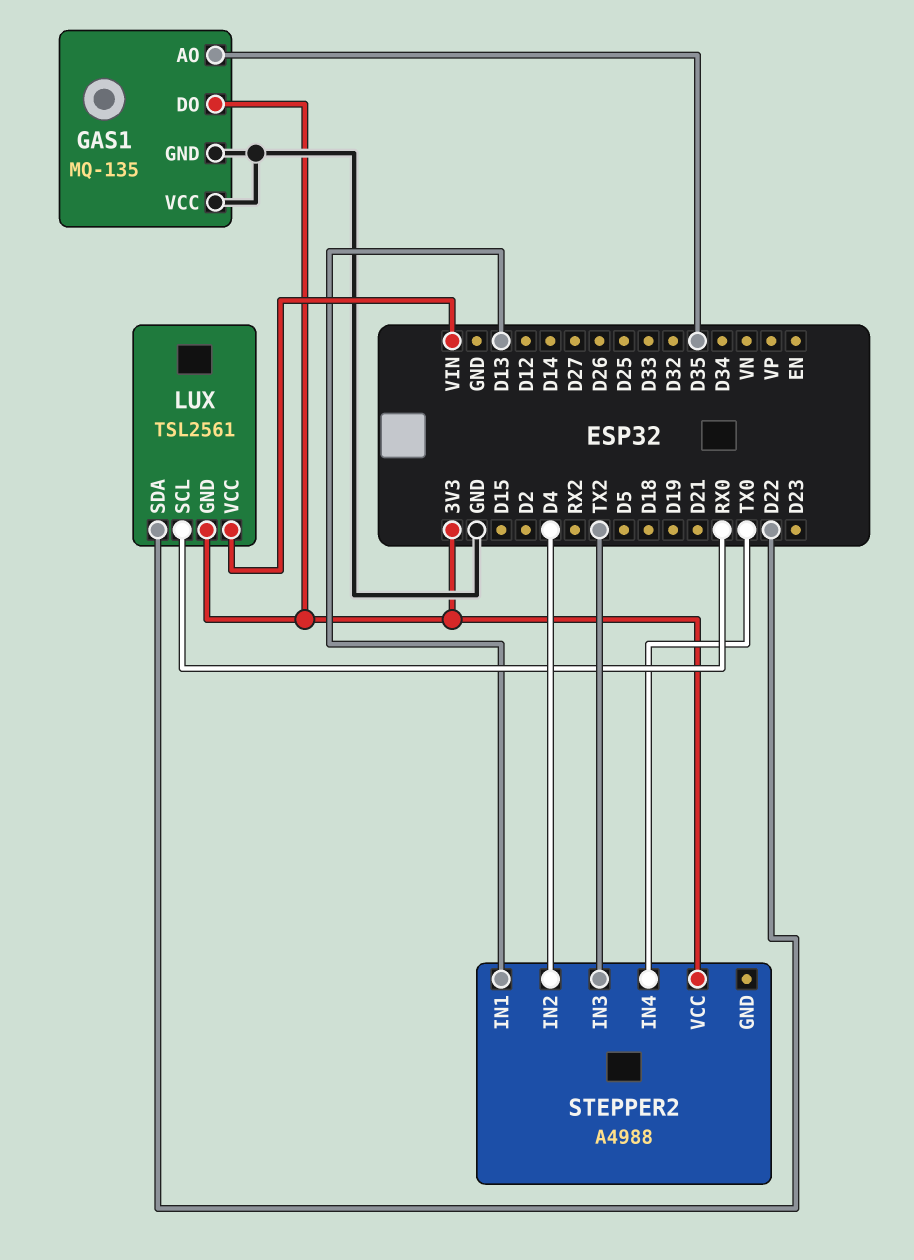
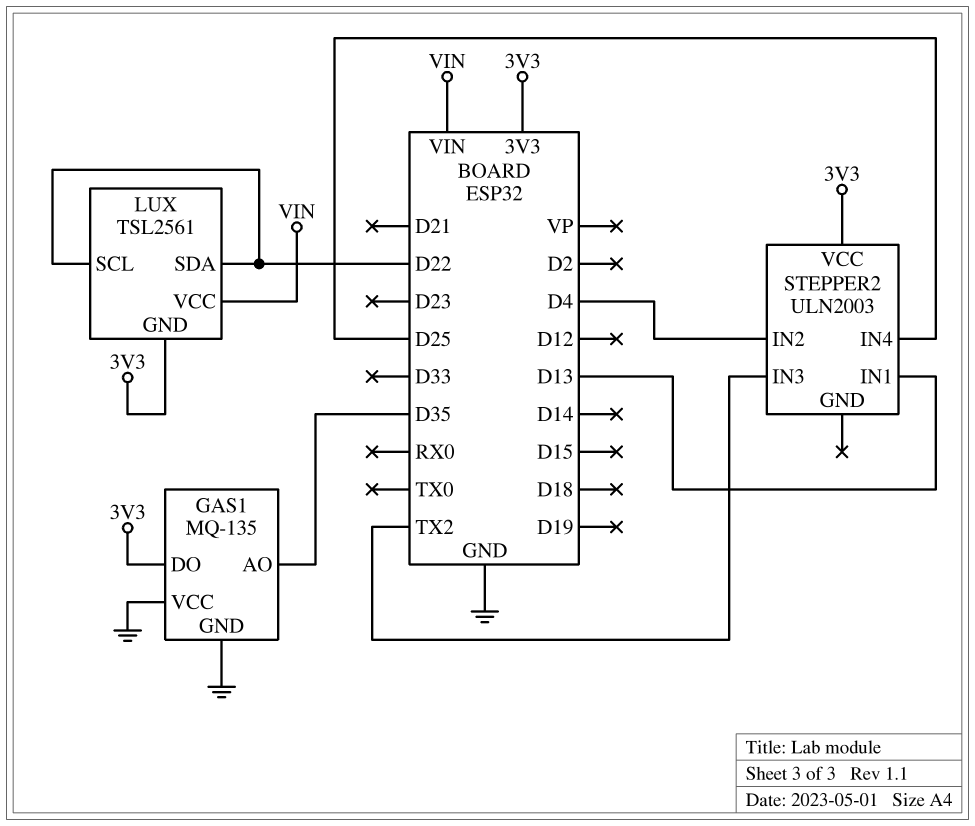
LUX pin SCL: RX0 -> D22
STEPPER2: A4988 -> ULN2003
STEPPER2 pin IN4: TX0 -> D25

